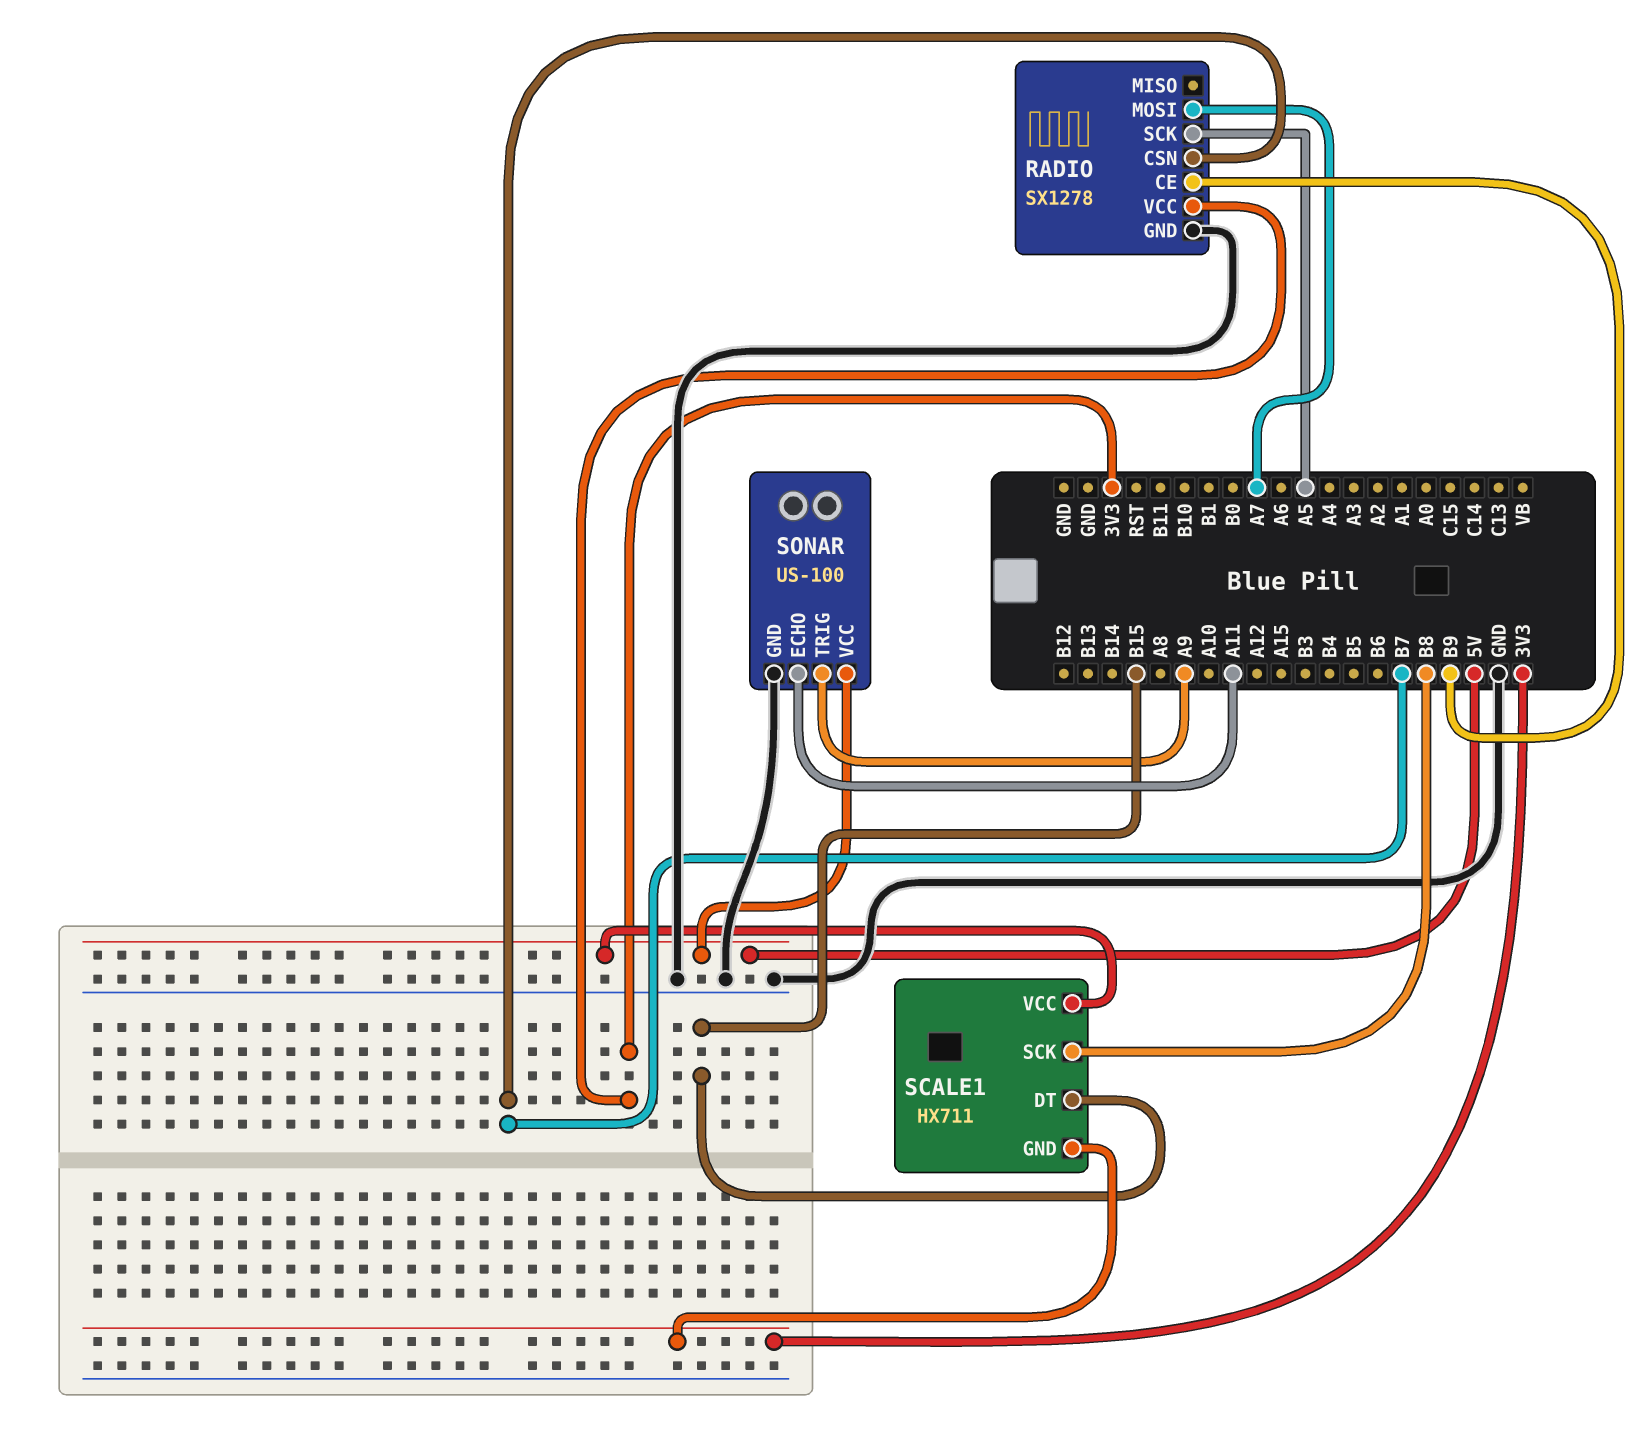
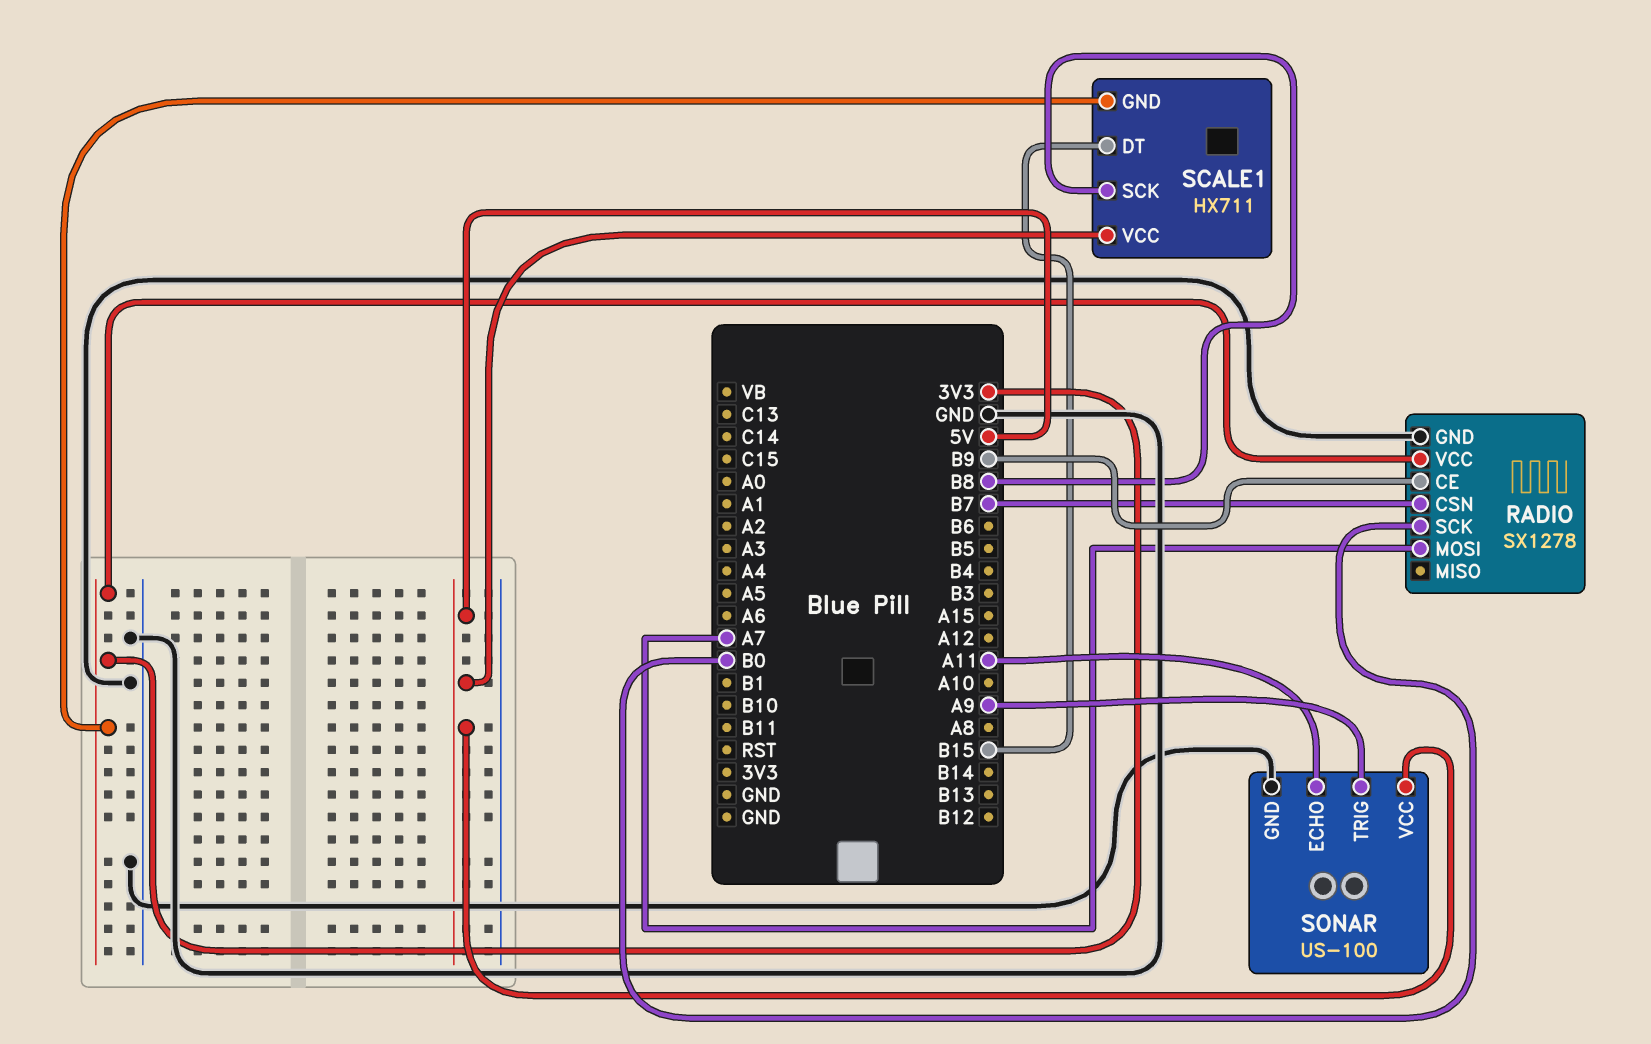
RADIO pin SCK: A5 -> B0

